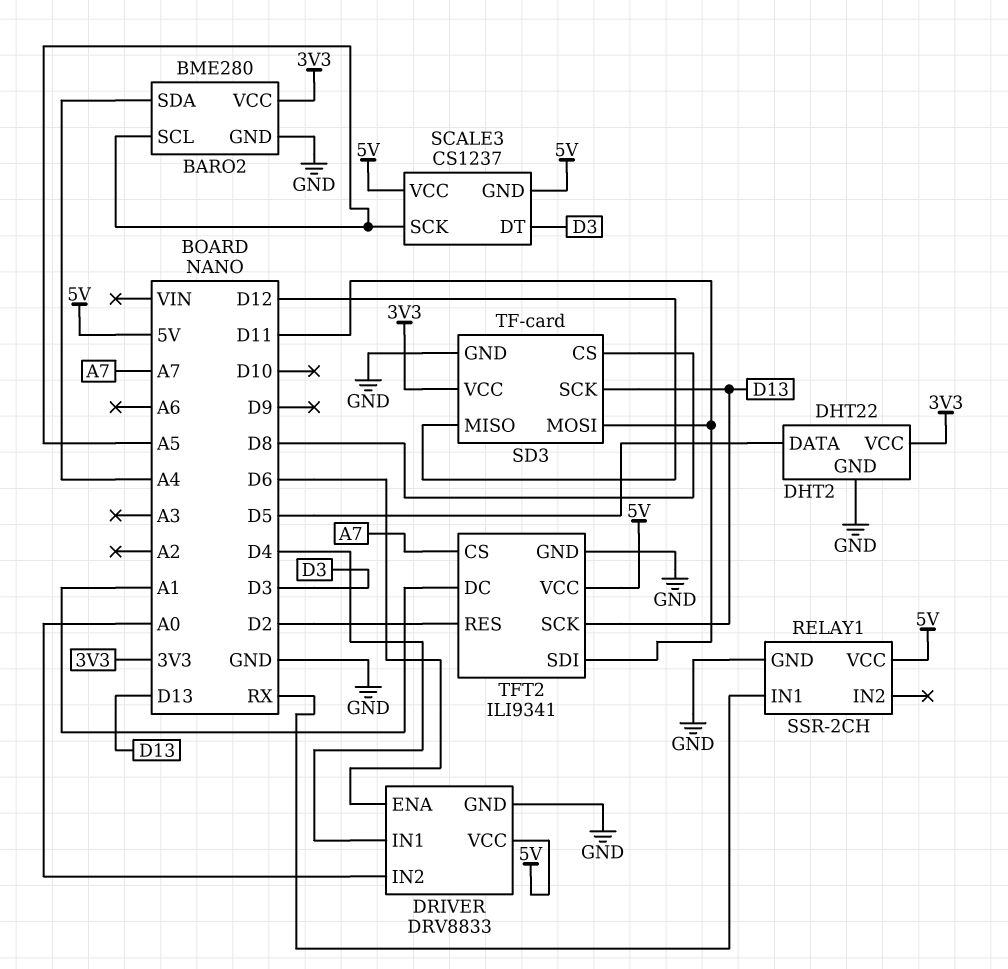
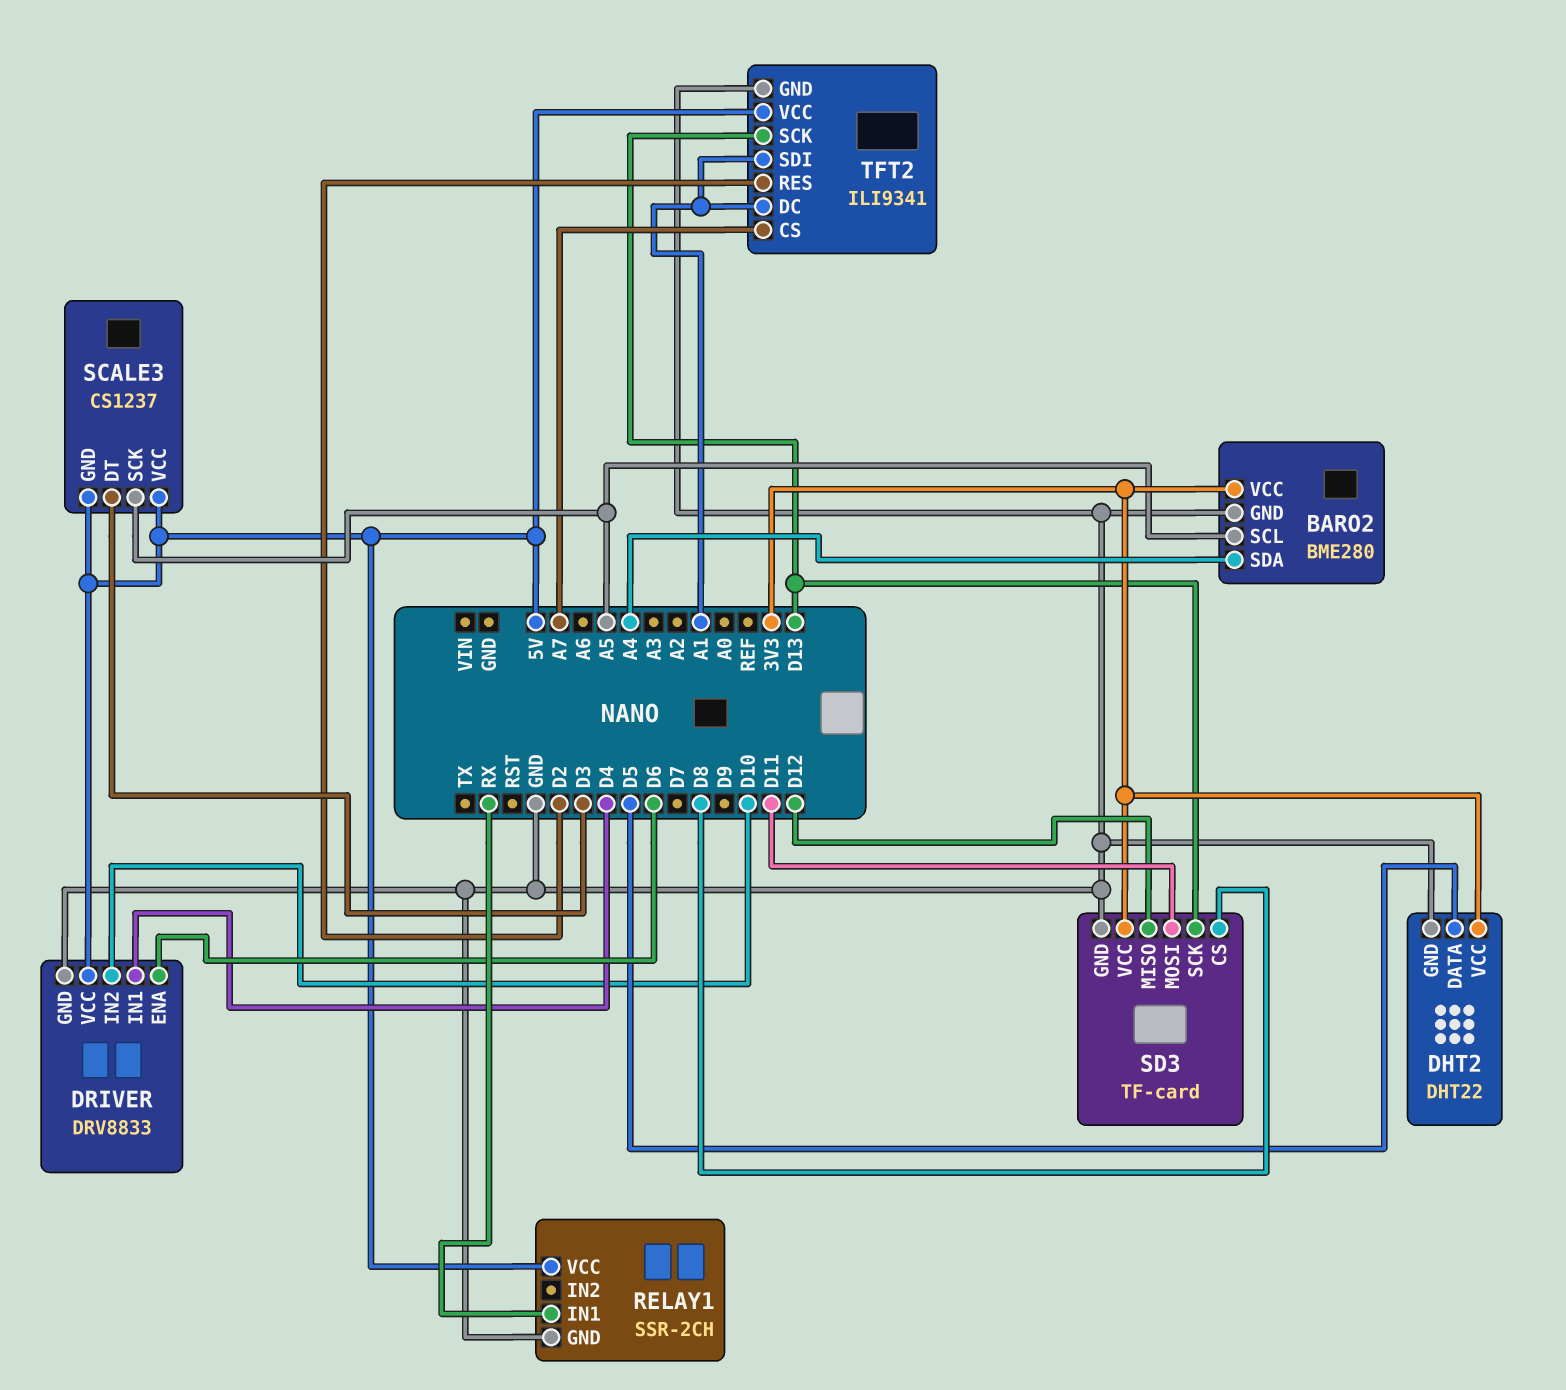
DRIVER pin IN2: A0 -> D10
TFT2 pin SDI: D11 -> A1

